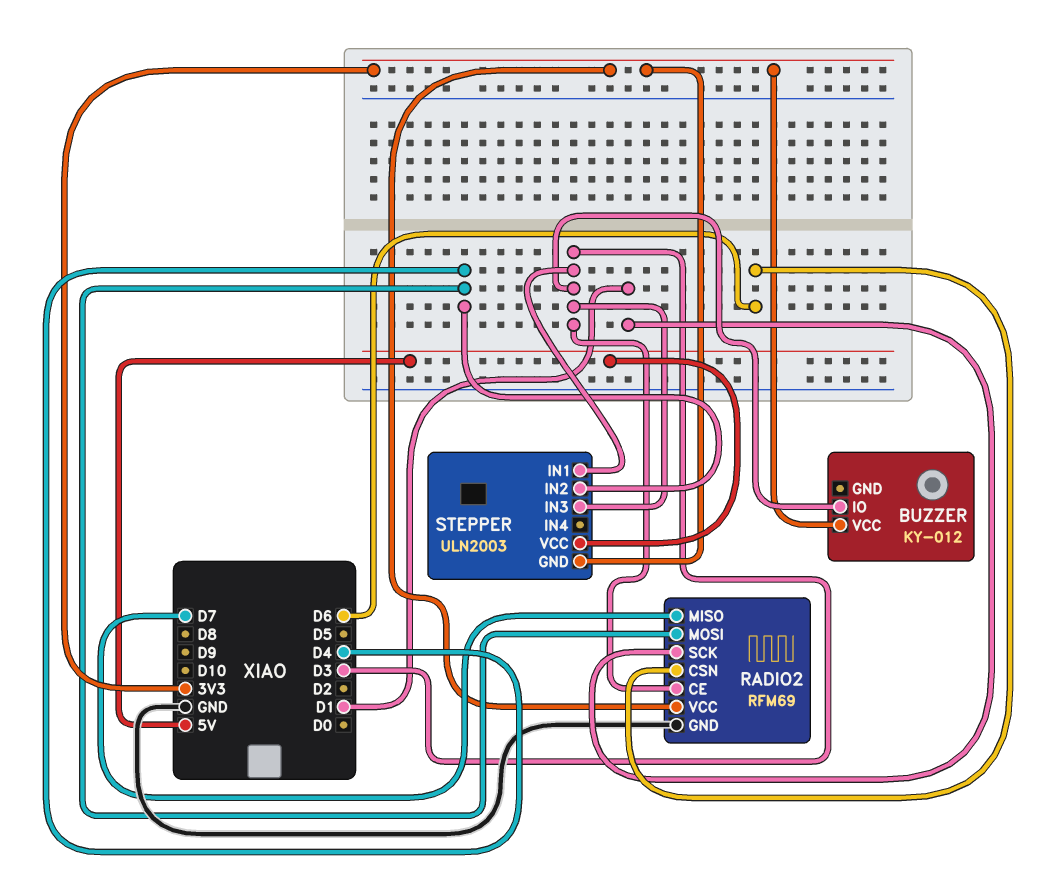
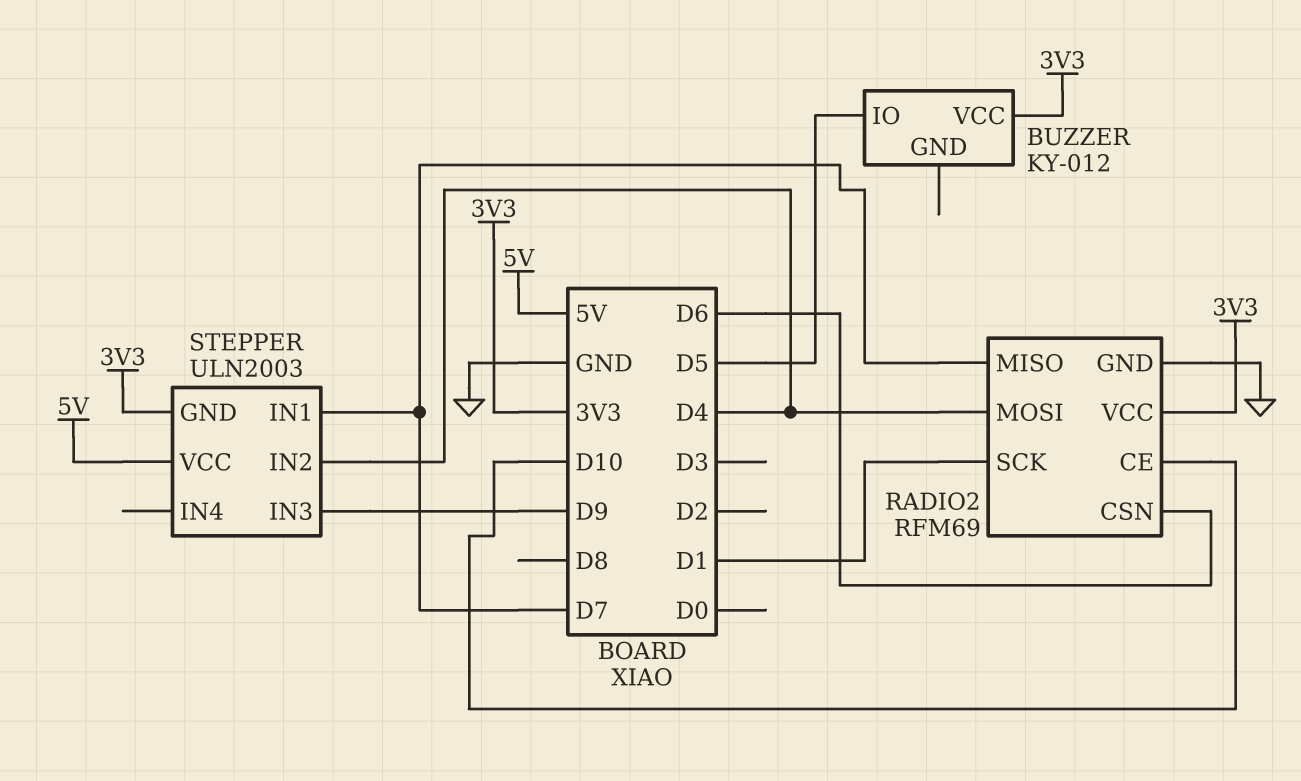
BUZZER pin IO: D3 -> D5
RADIO2 pin CE: D3 -> D10
STEPPER pin IN1: D3 -> D7
STEPPER pin IN3: D3 -> D9

